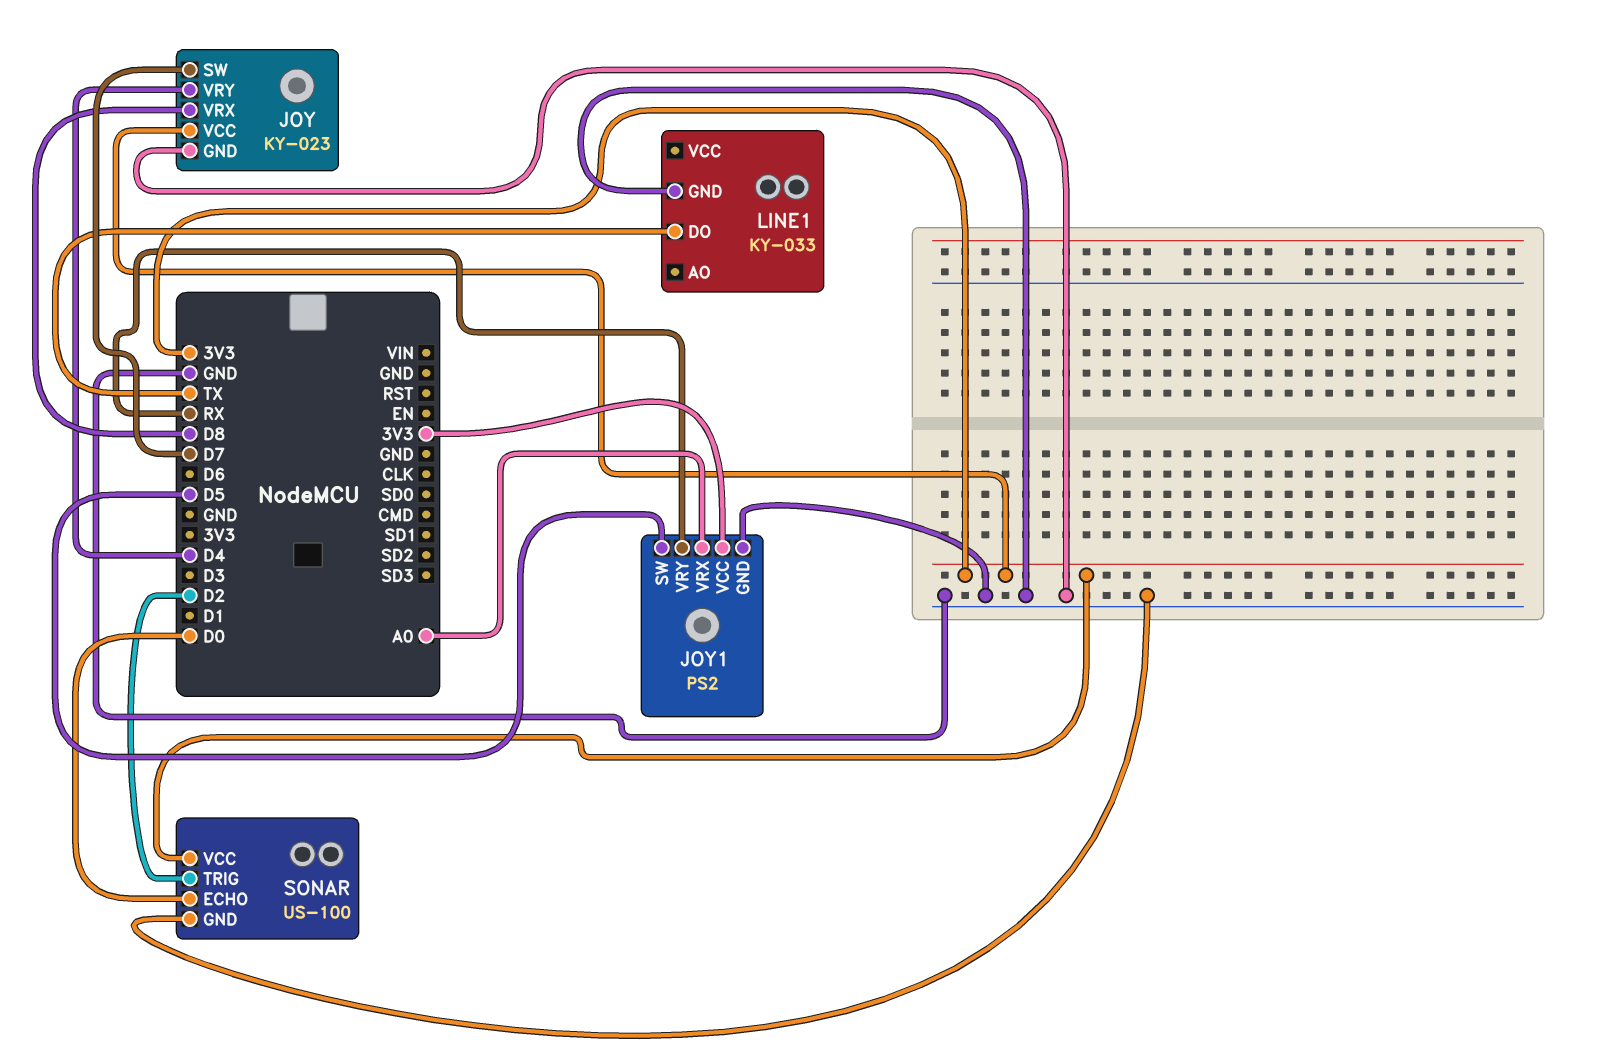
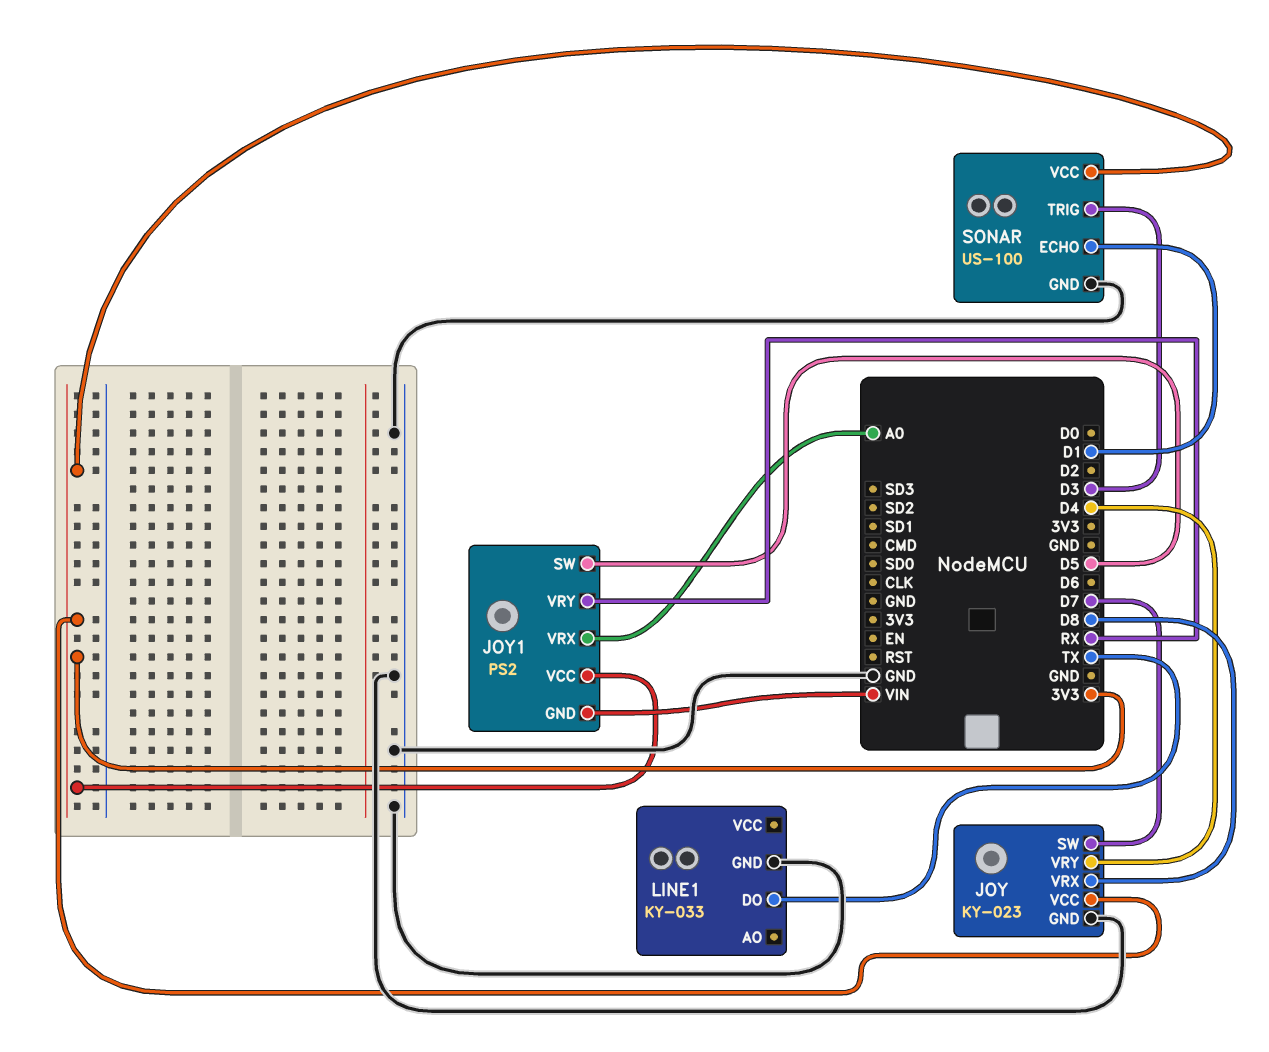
JOY1 pin GND: GND -> VIN
SONAR pin ECHO: D0 -> D1
SONAR pin TRIG: D2 -> D3

